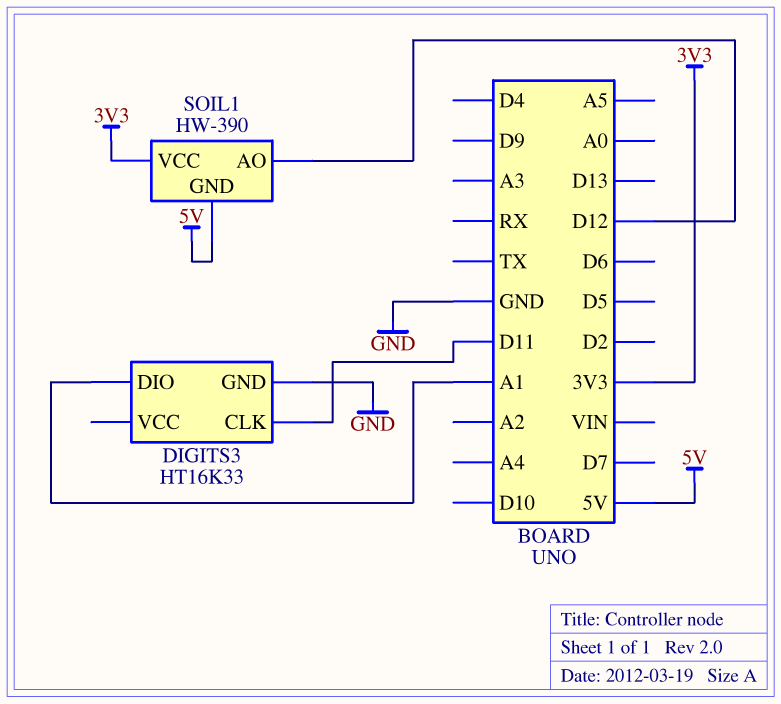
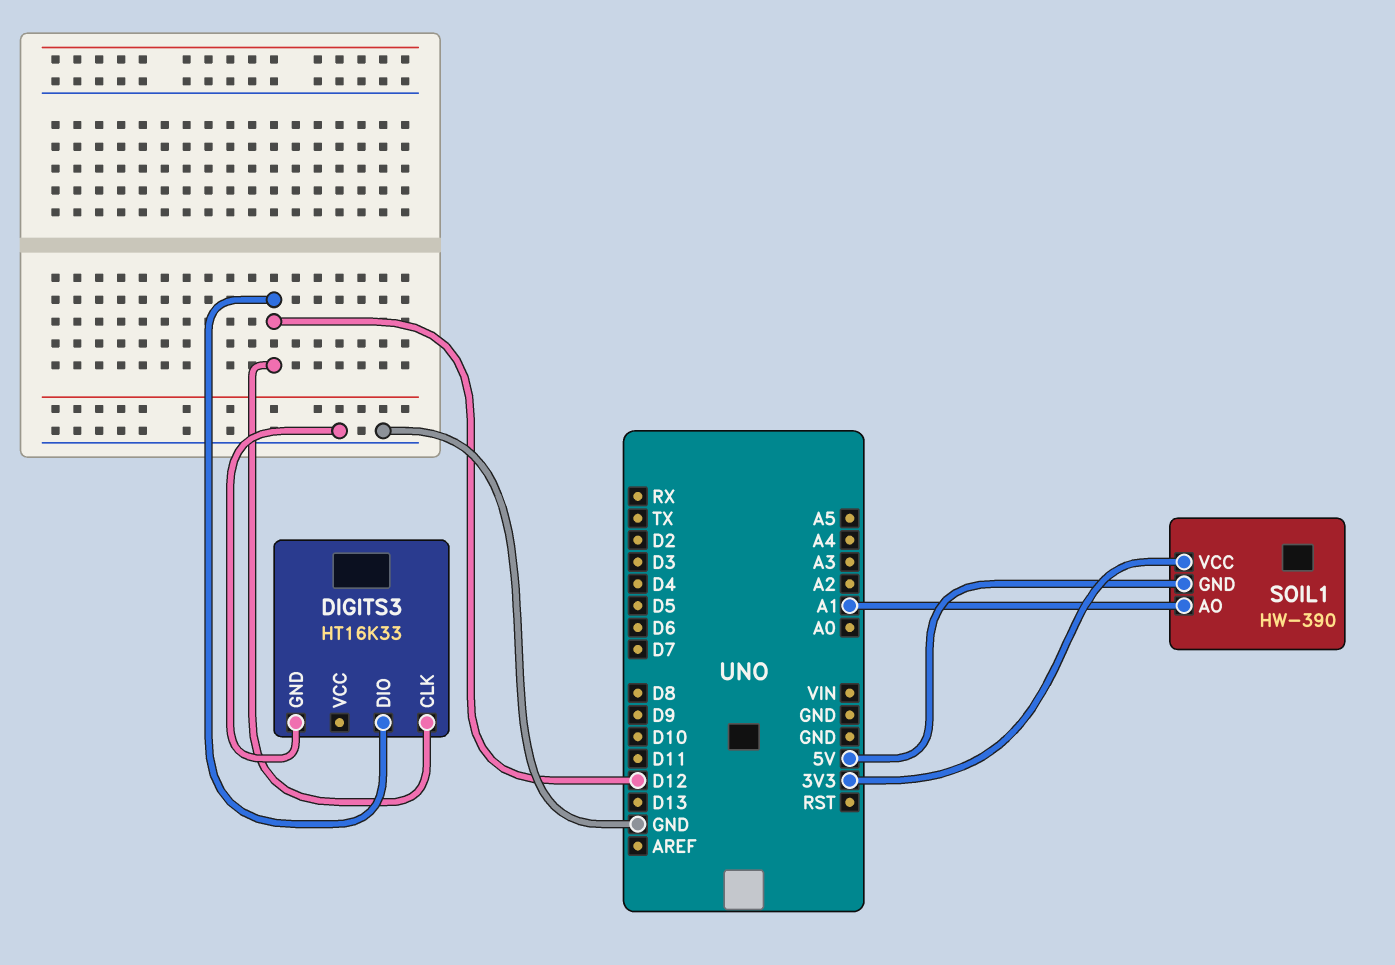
DIGITS3 pin CLK: D11 -> D12
DIGITS3 pin DIO: A1 -> D12
SOIL1 pin AO: D12 -> A1

